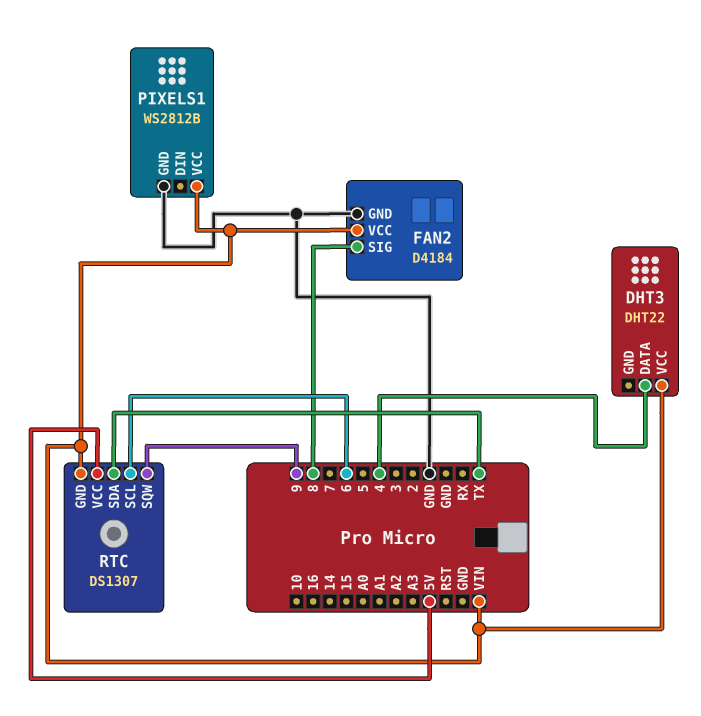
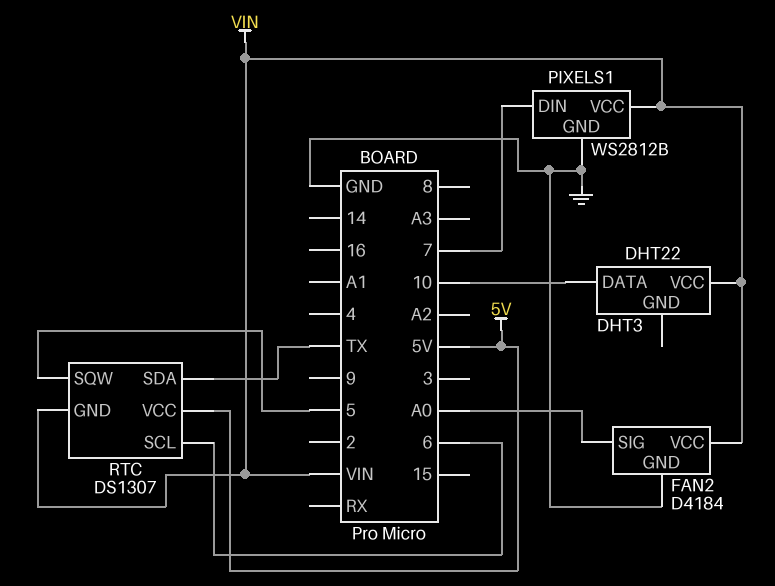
DHT3 pin DATA: 4 -> 10
FAN2 pin SIG: 8 -> A0
PIXELS1 pin DIN: none -> 7
RTC pin SQW: 9 -> 5

